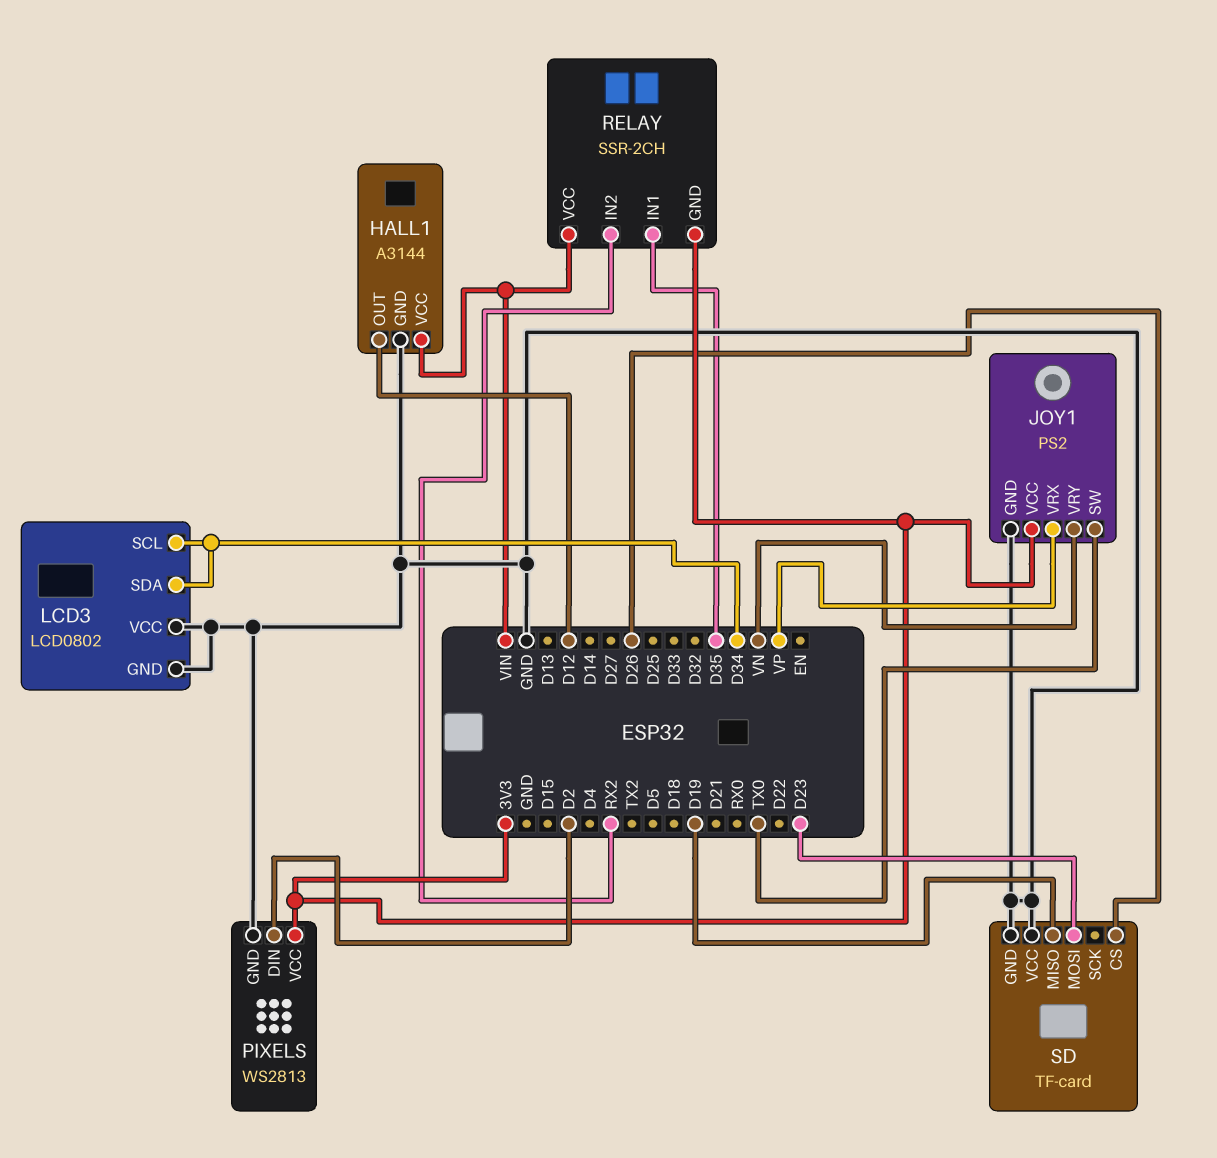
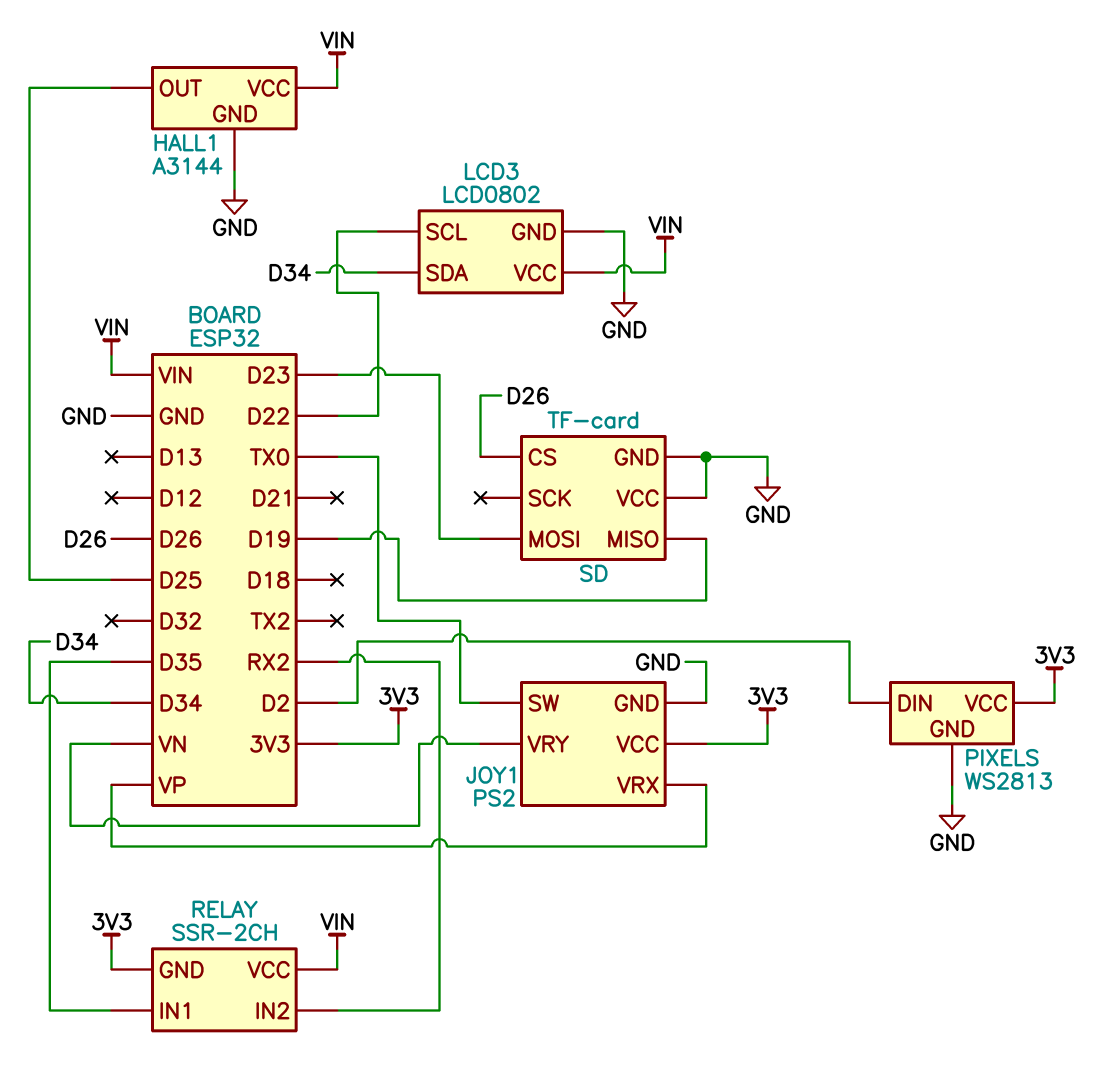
HALL1 pin OUT: D12 -> D25
LCD3 pin SCL: D34 -> D22
LCD3 pin VCC: GND -> VIN

